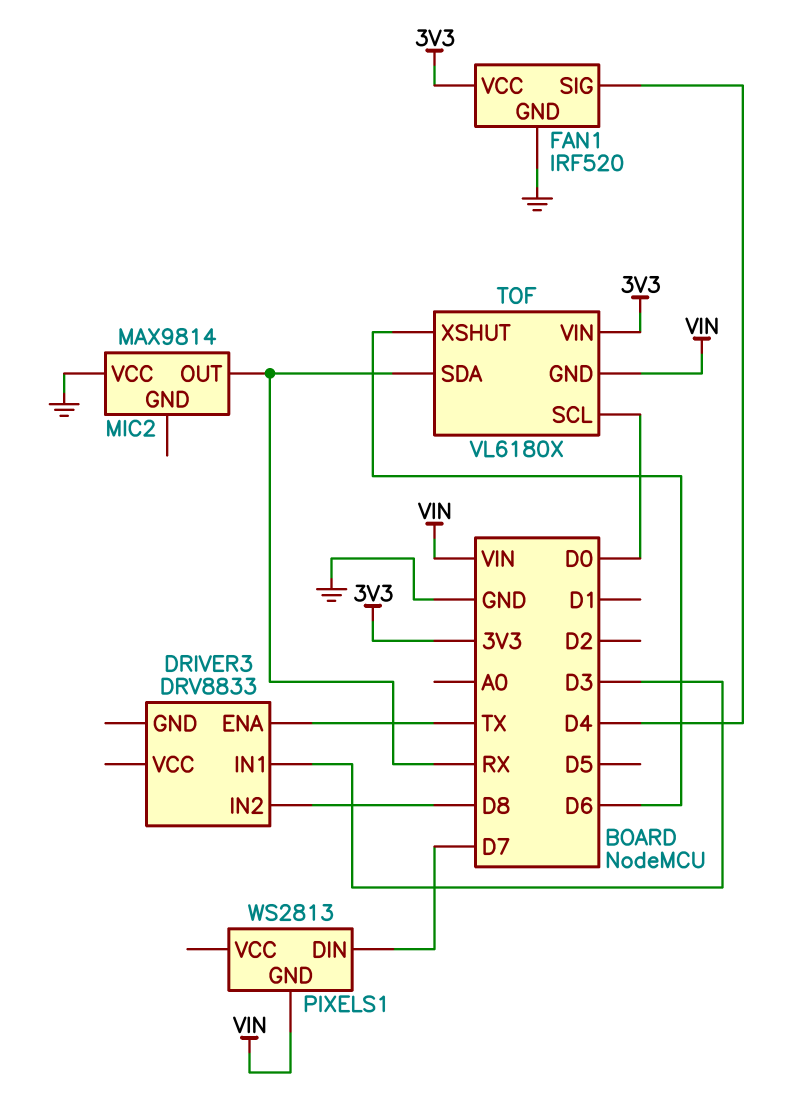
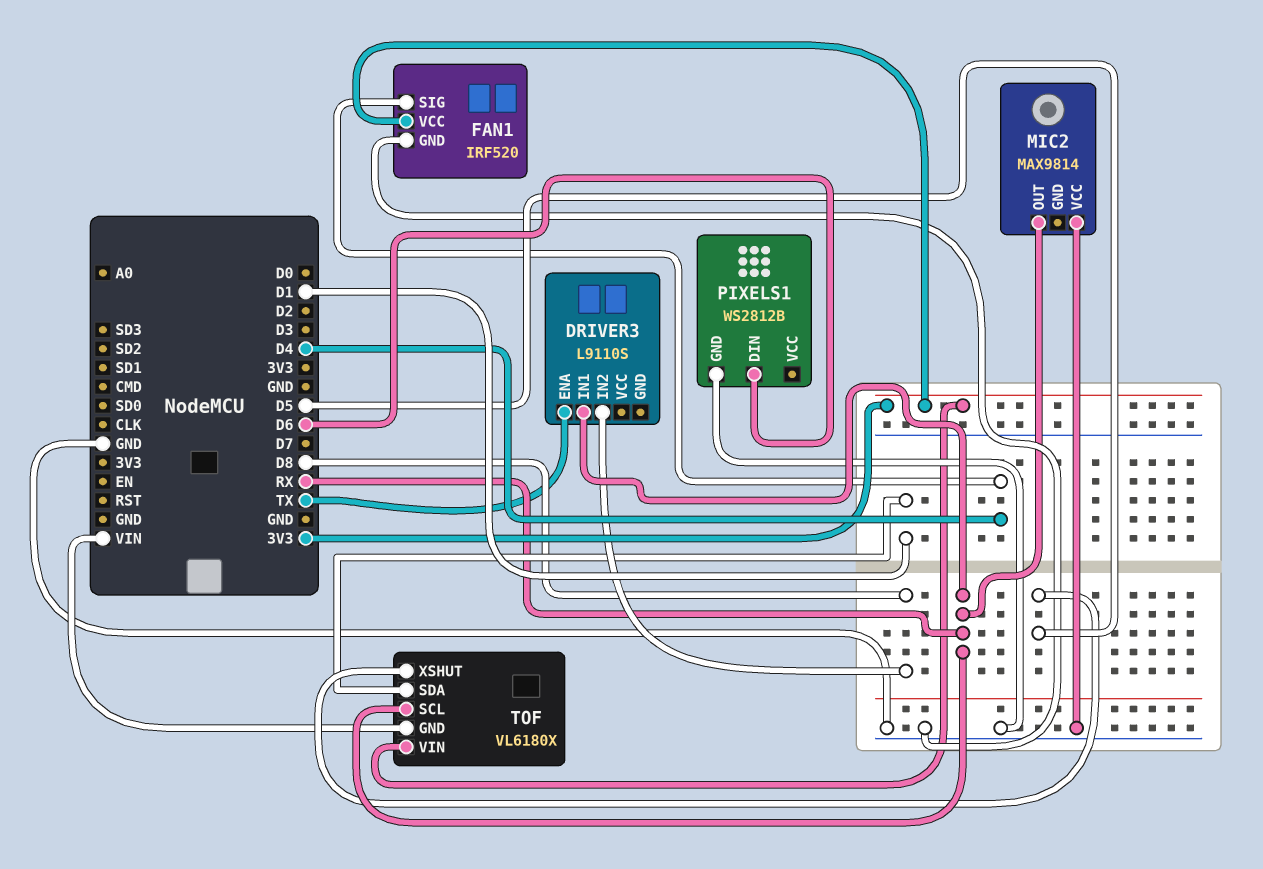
DRIVER3: DRV8833 -> L9110S
DRIVER3 pin IN1: D3 -> RX
PIXELS1: WS2813 -> WS2812B
PIXELS1 pin DIN: D7 -> D6
PIXELS1 pin GND: VIN -> GND
TOF pin SCL: D0 -> RX
TOF pin SDA: RX -> D1
TOF pin XSHUT: D6 -> D5

